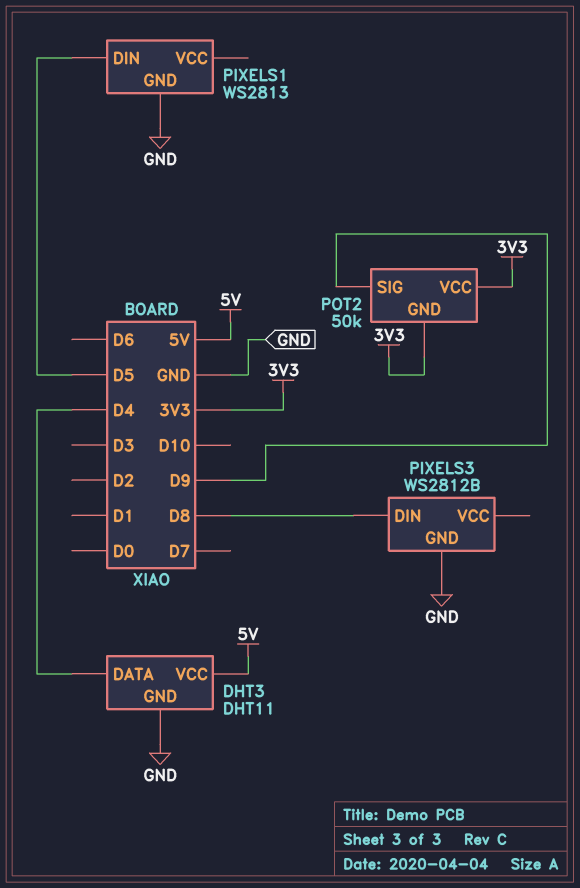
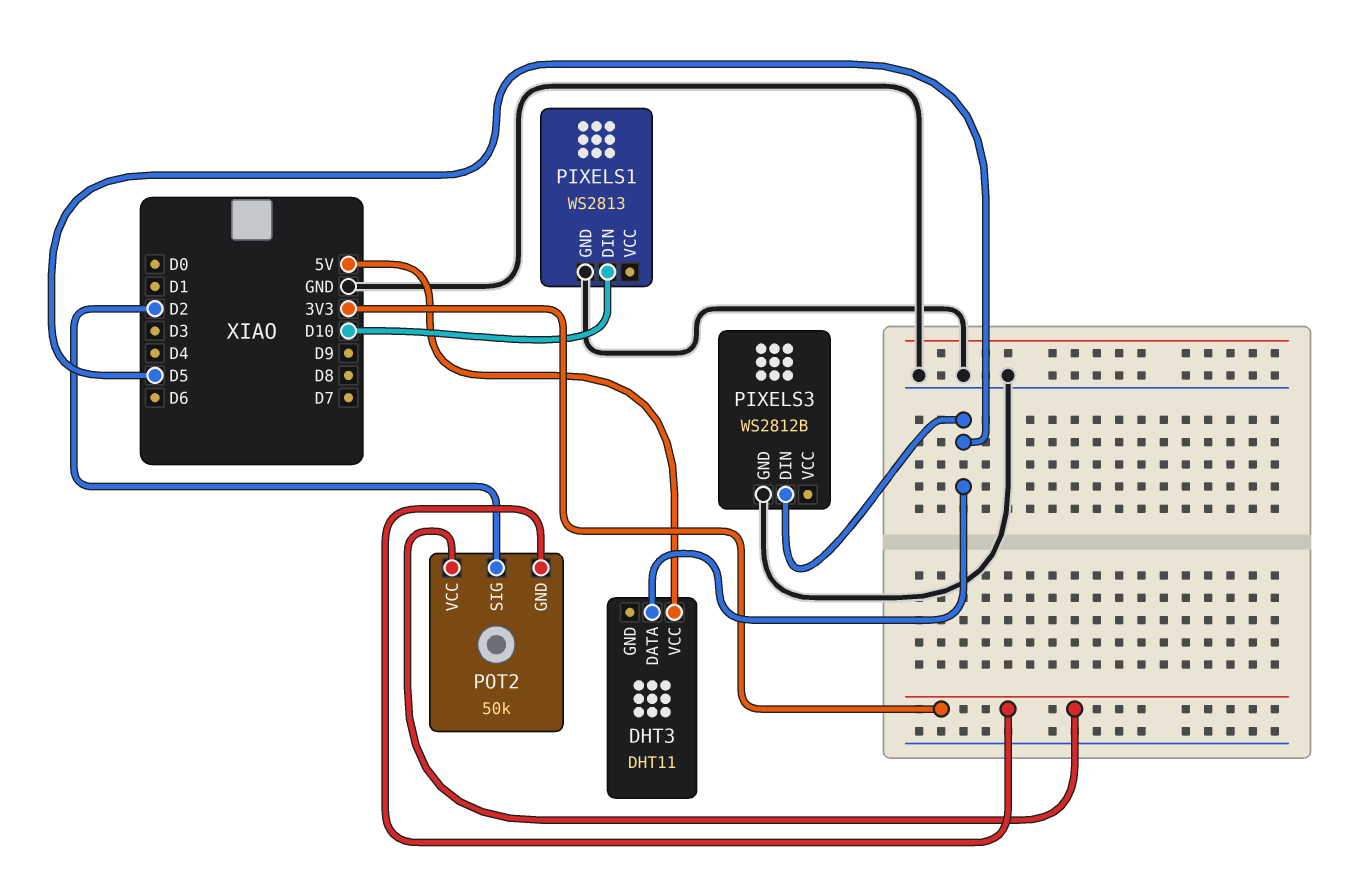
DHT3 pin DATA: D4 -> D5
DHT3 pin GND: GND -> none
PIXELS1 pin DIN: D5 -> D10
PIXELS3 pin DIN: D8 -> D5
POT2 pin SIG: D9 -> D2

